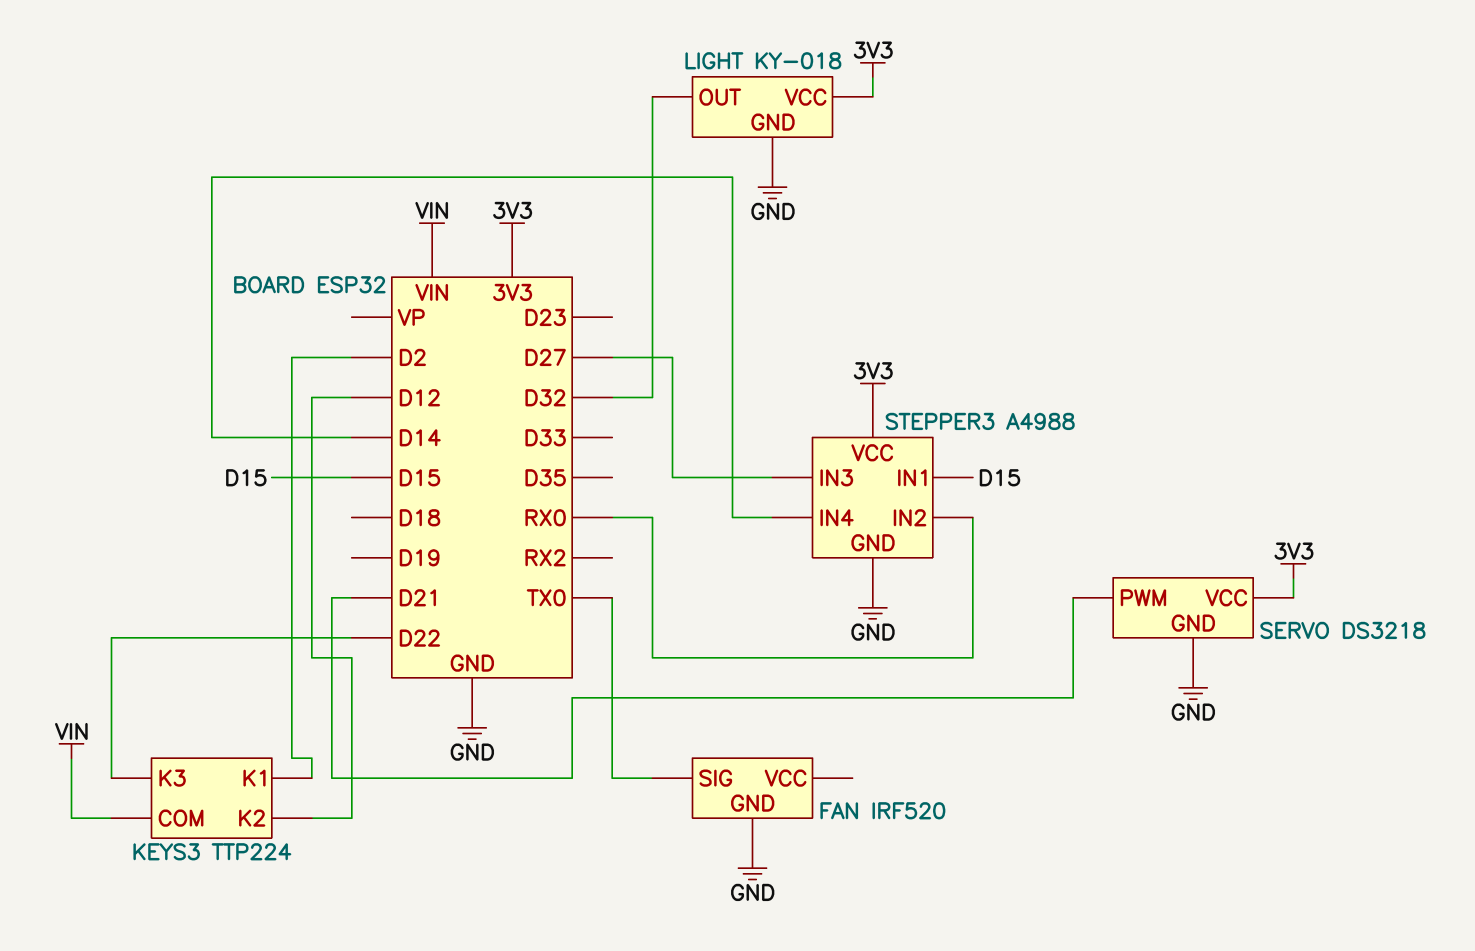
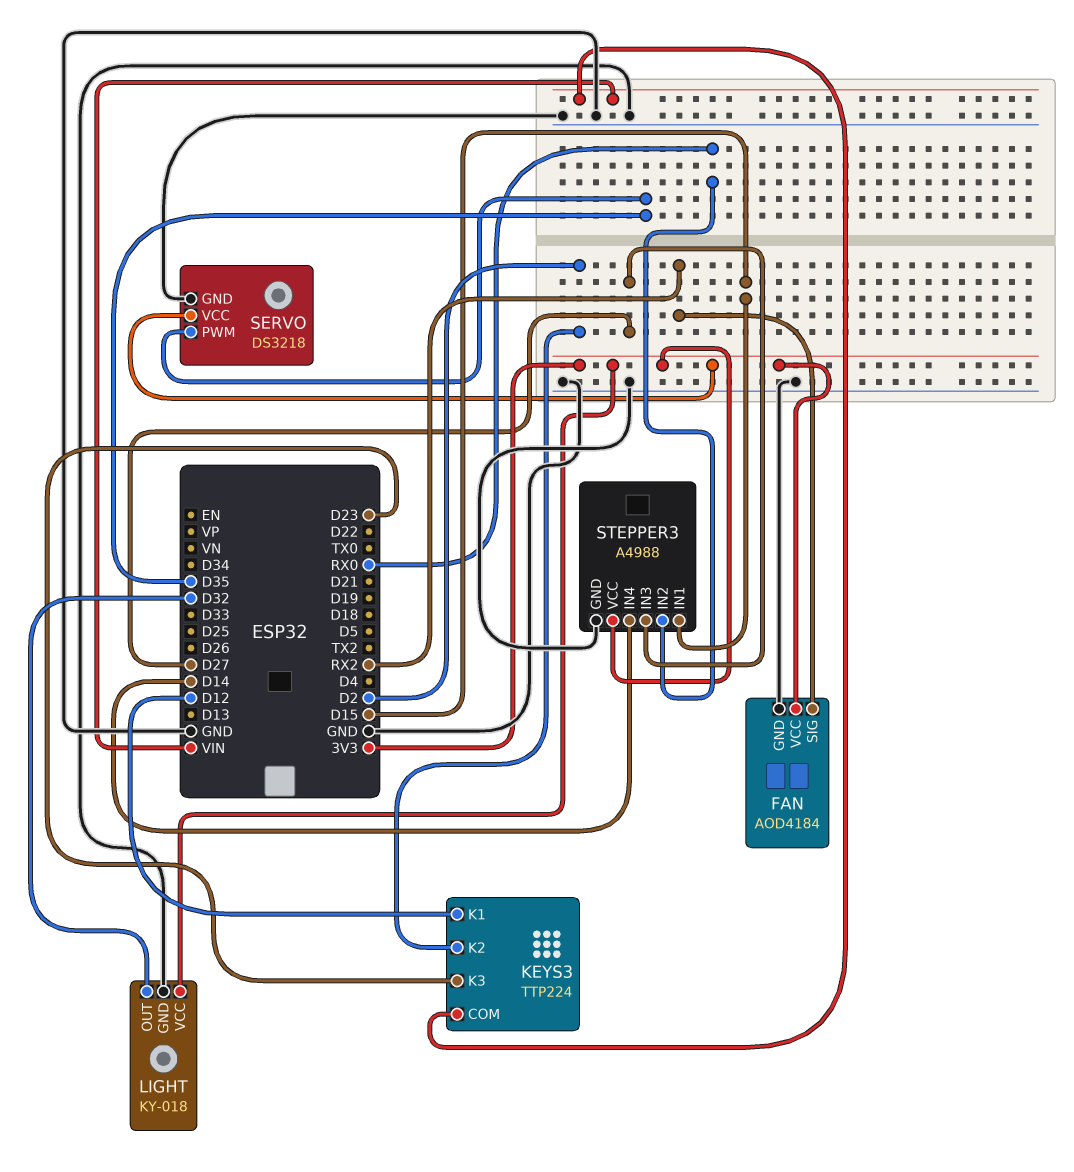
FAN: IRF520 -> AOD4184
FAN pin SIG: TX0 -> RX2
FAN pin VCC: none -> 3V3
KEYS3 pin K1: D2 -> D12
KEYS3 pin K2: D12 -> D2
KEYS3 pin K3: D22 -> D23
SERVO pin PWM: D21 -> D35

